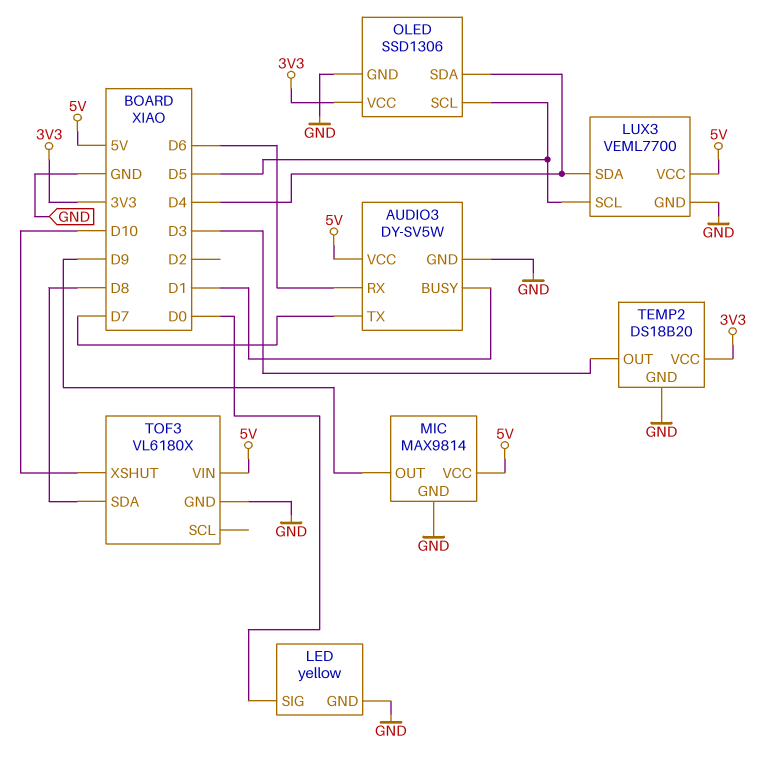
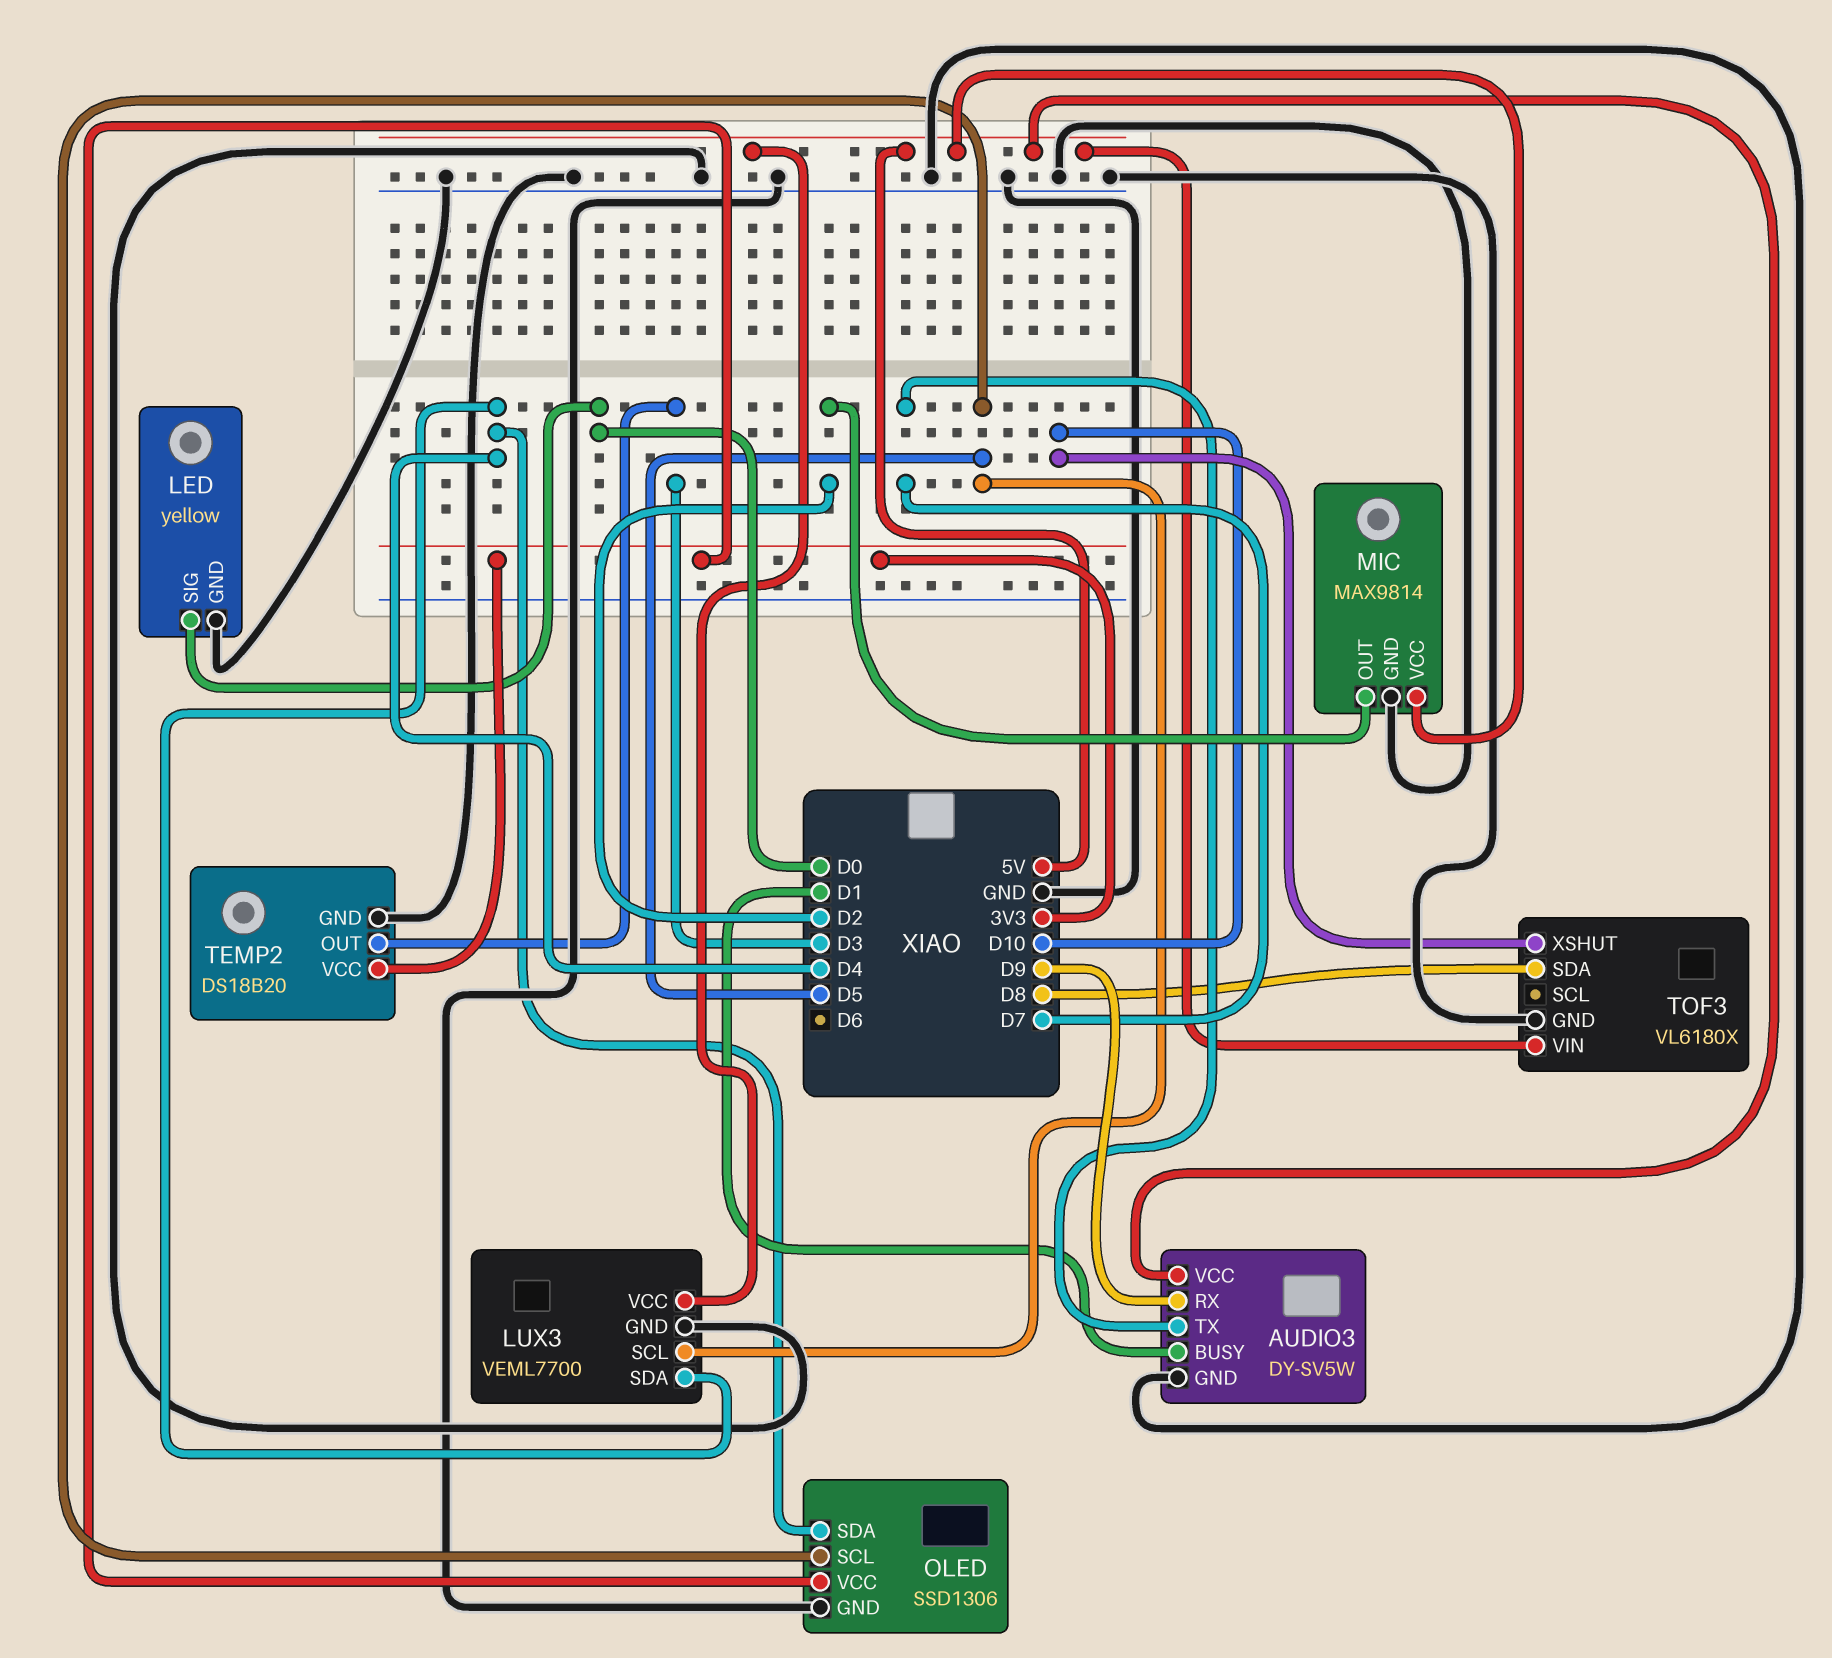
AUDIO3 pin RX: D6 -> D9
MIC pin OUT: D9 -> D2

